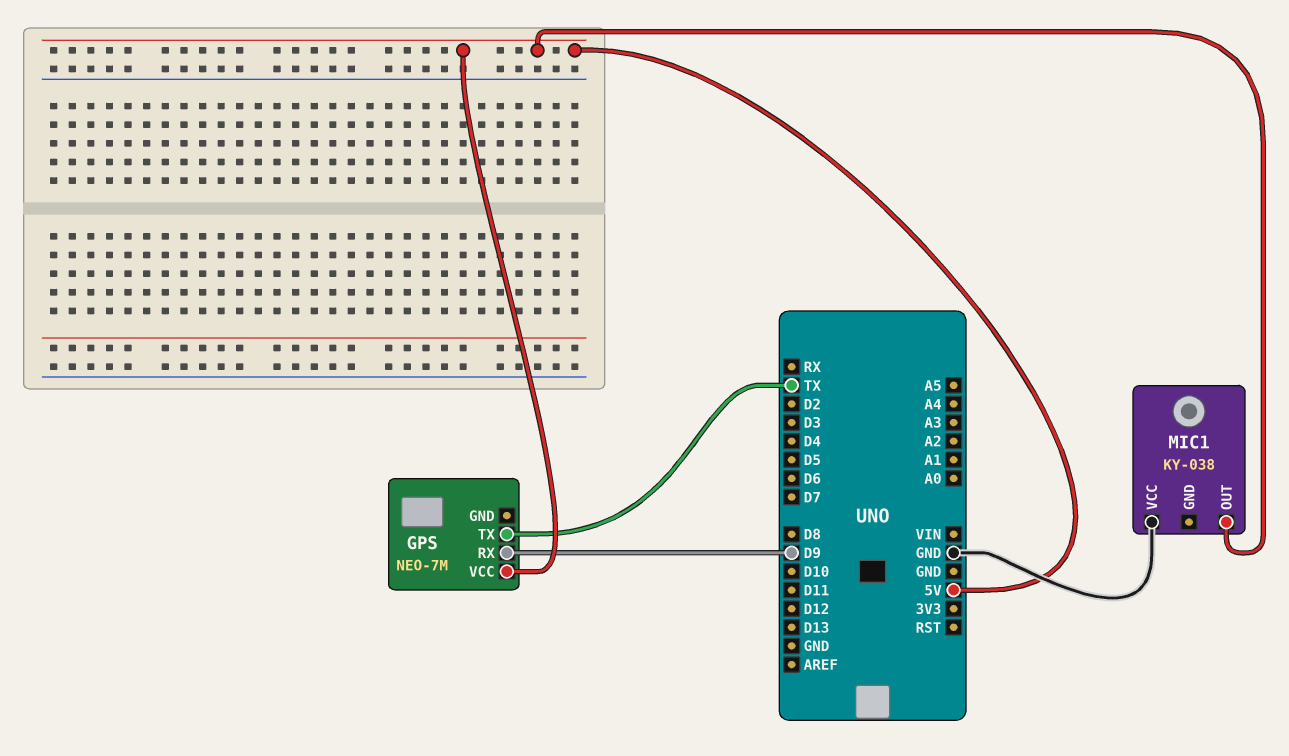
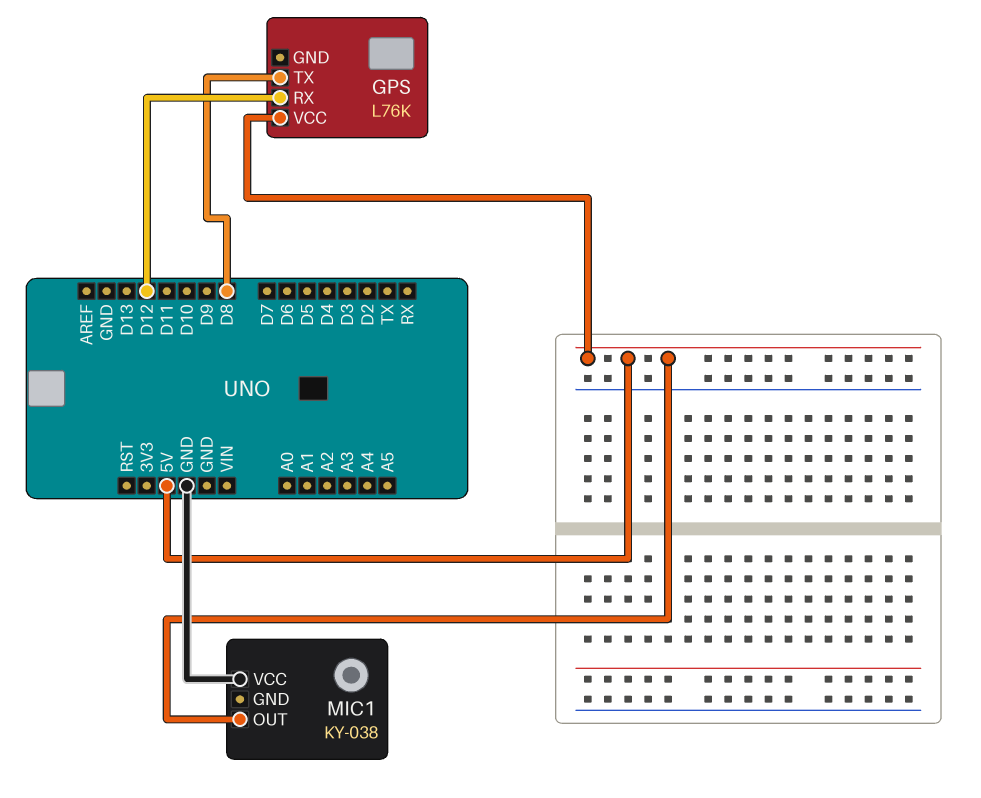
GPS: NEO-7M -> L76K
GPS pin RX: D9 -> D12
GPS pin TX: TX -> D8

